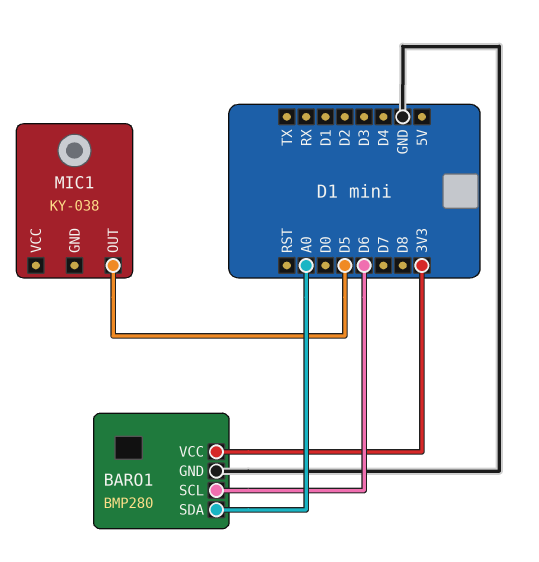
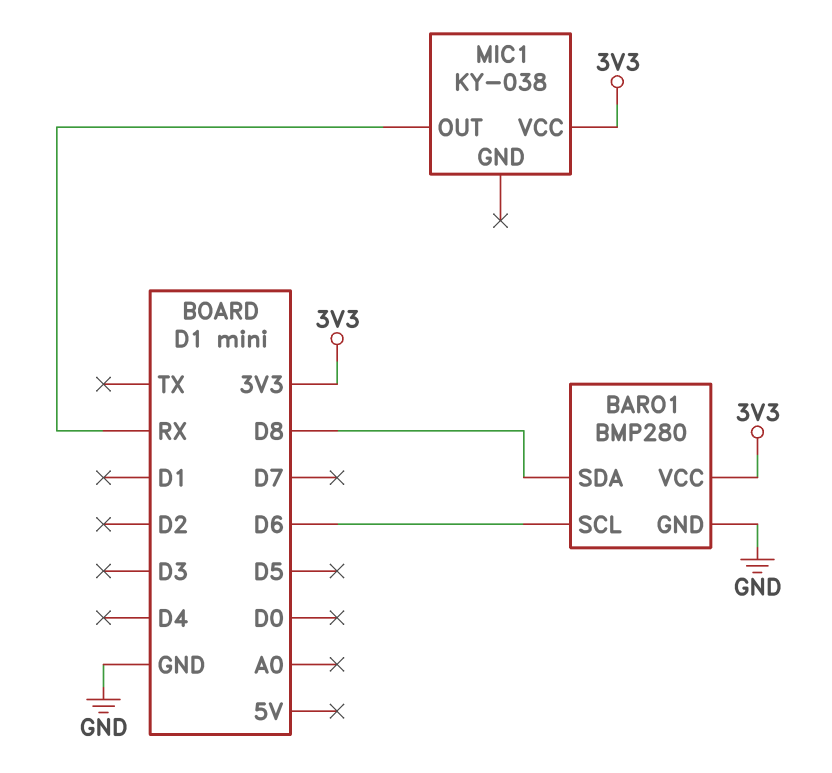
BARO1 pin SDA: A0 -> D8
MIC1 pin OUT: D5 -> RX
MIC1 pin VCC: none -> 3V3

